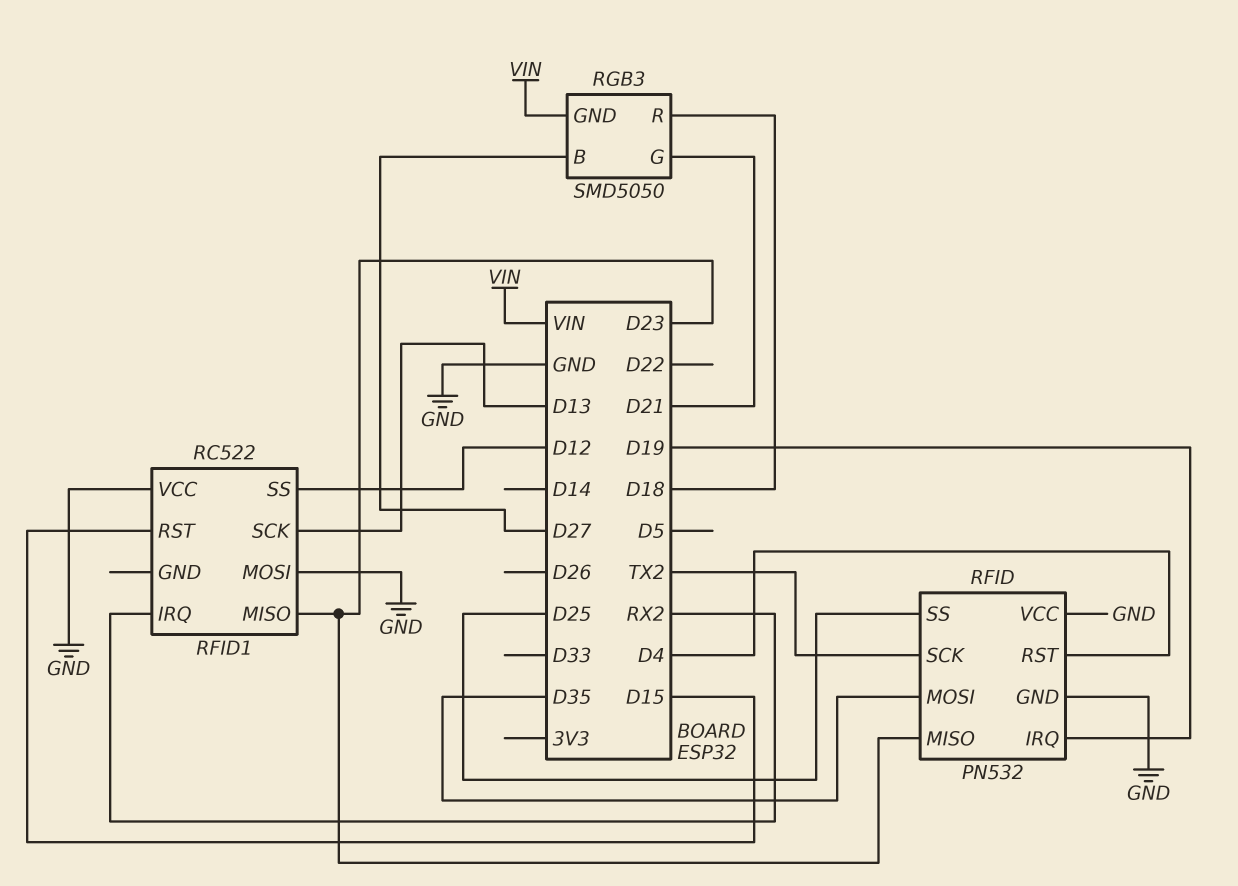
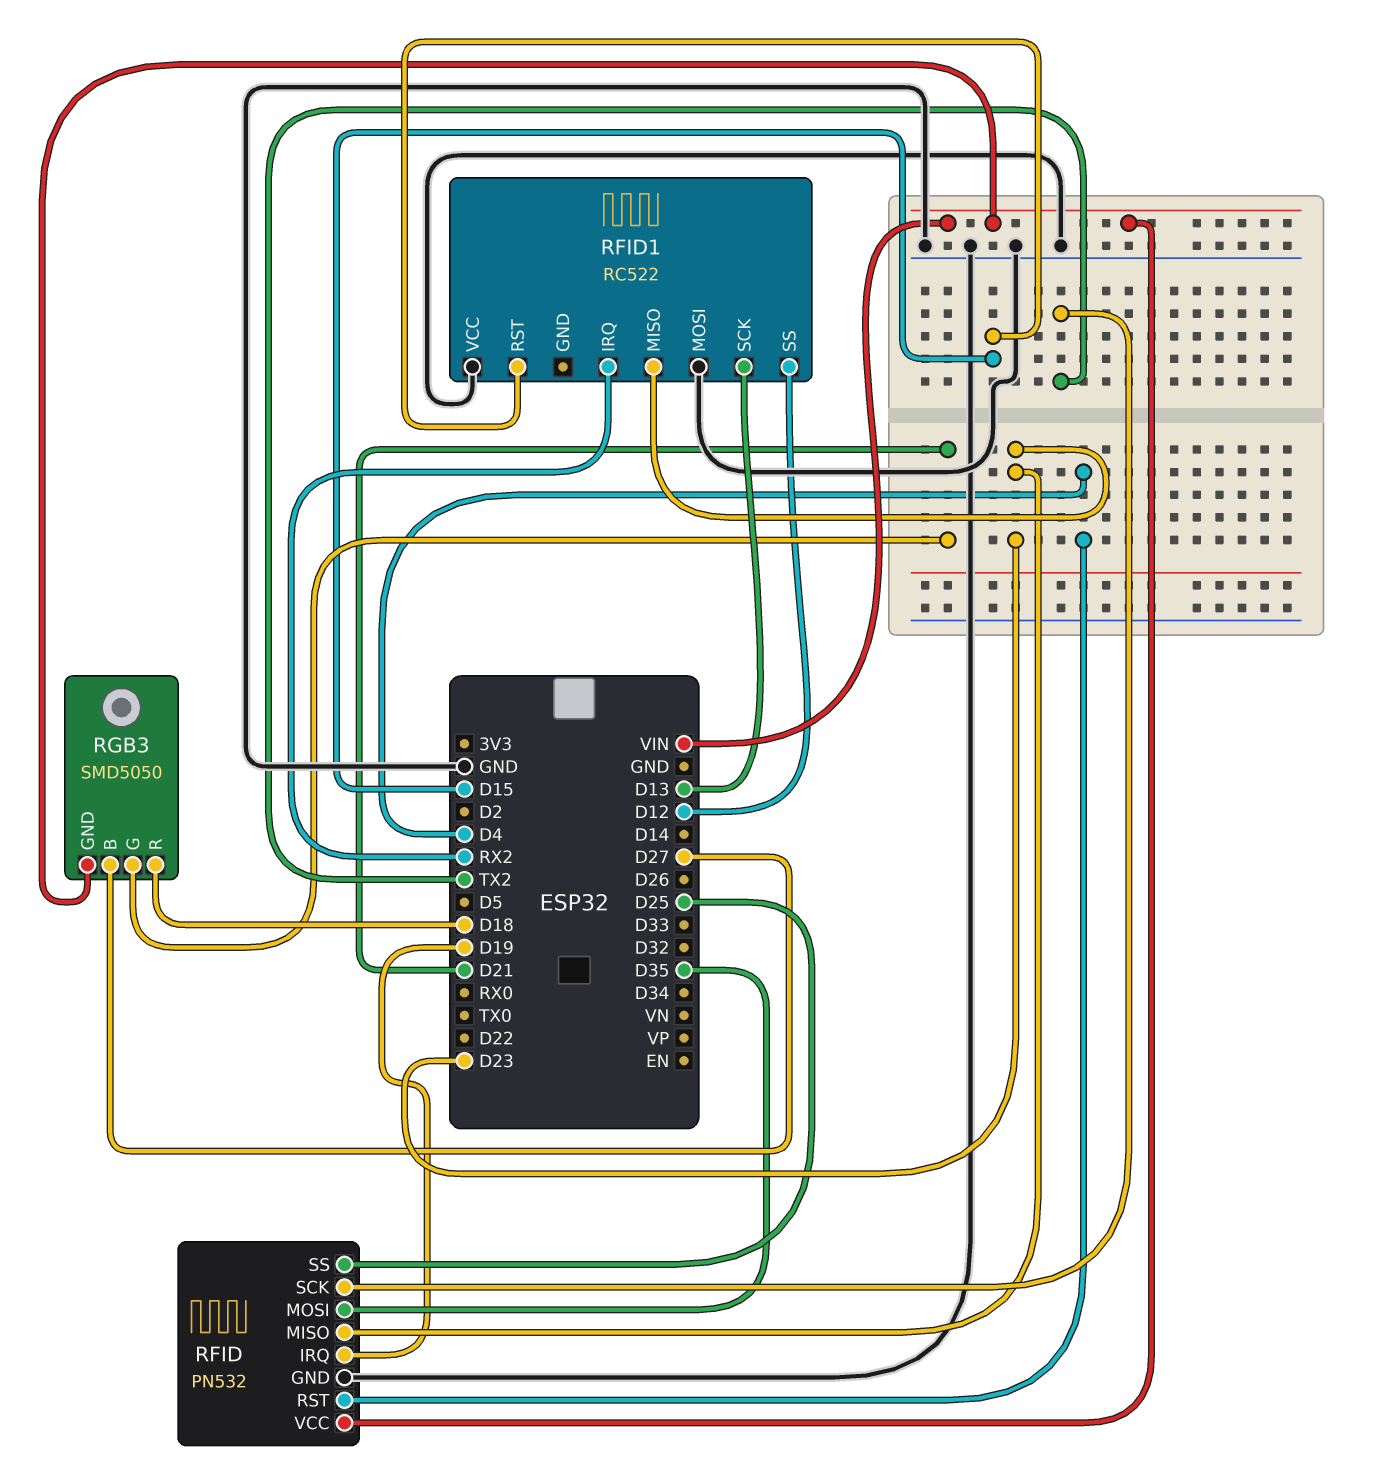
RFID pin VCC: GND -> VIN

